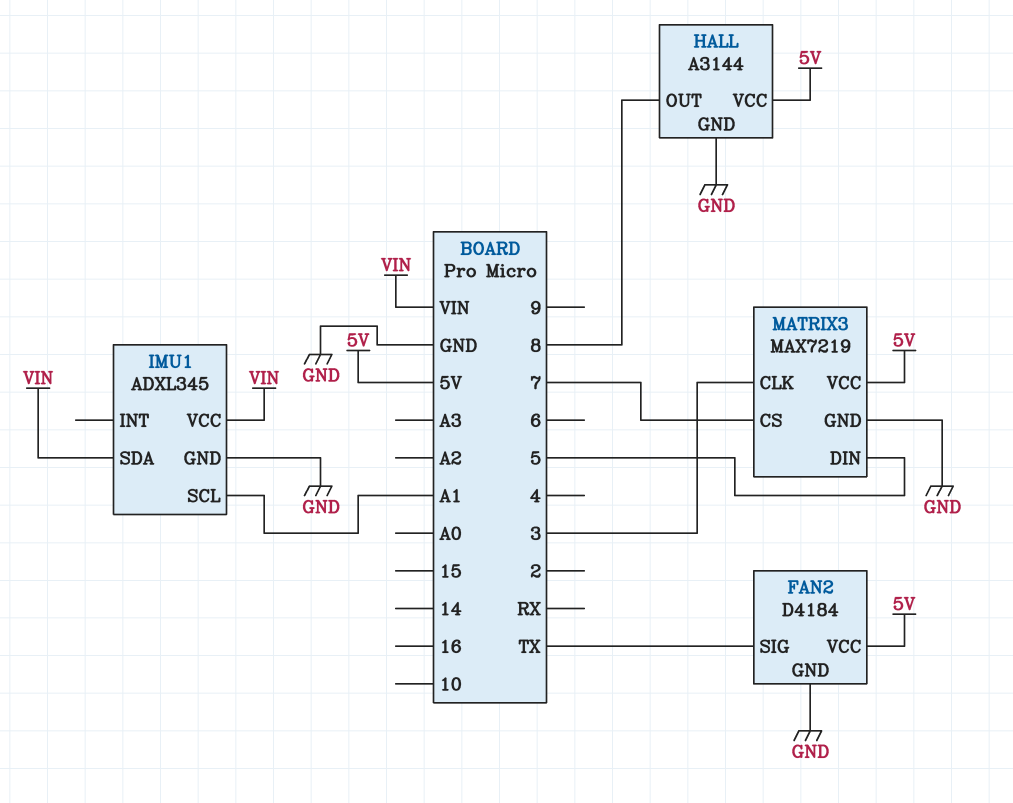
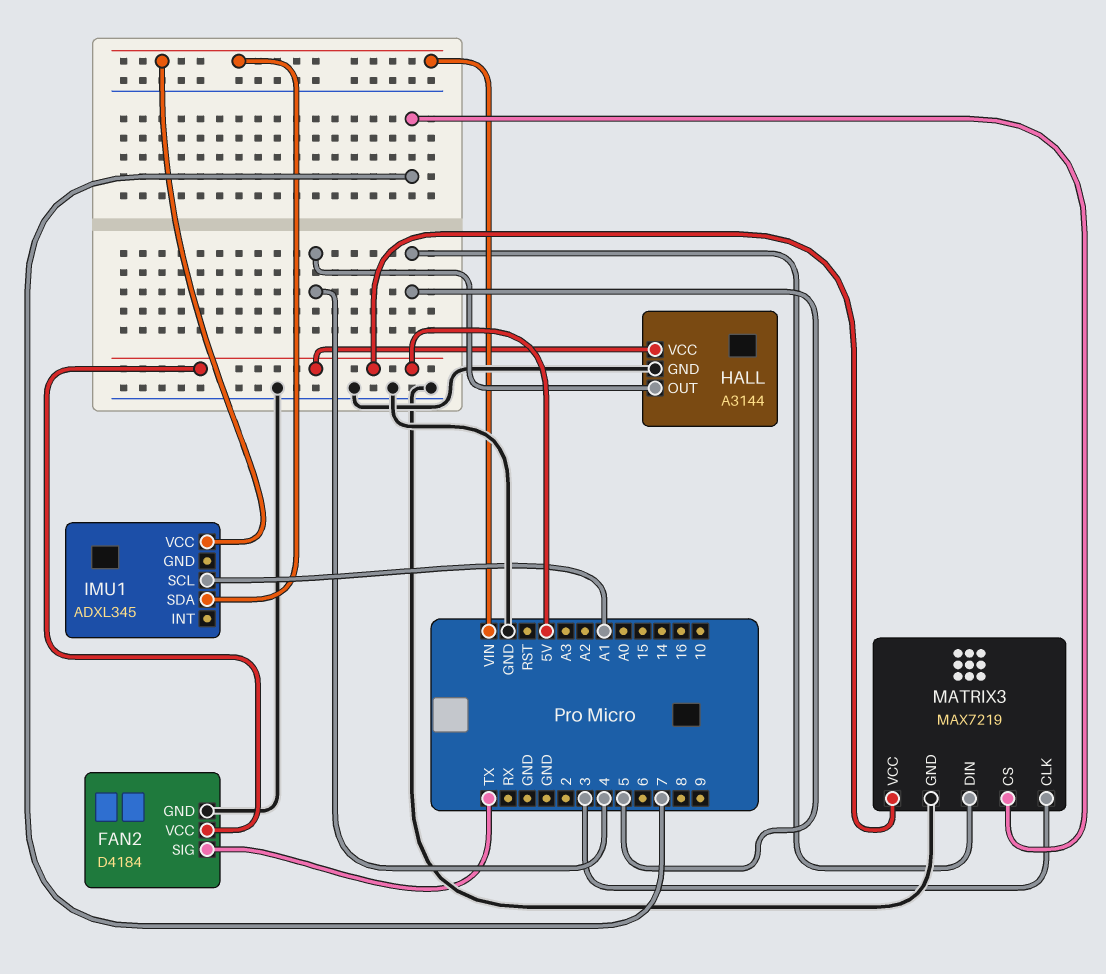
HALL pin OUT: 8 -> 4
IMU1 pin GND: GND -> none

